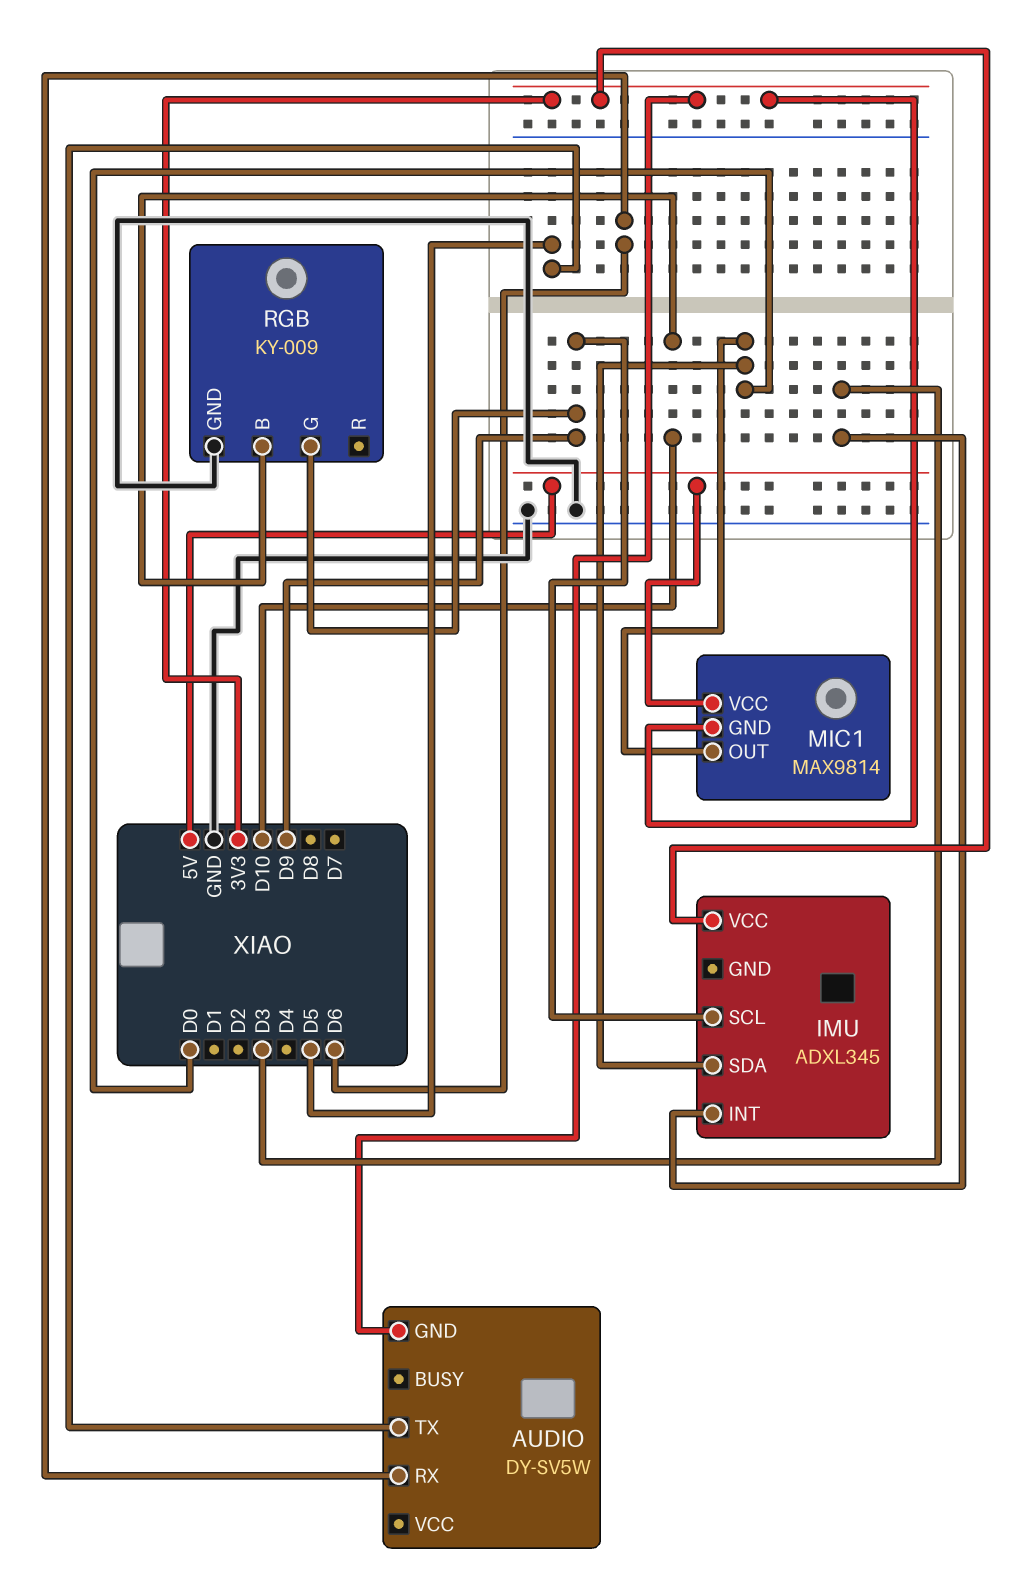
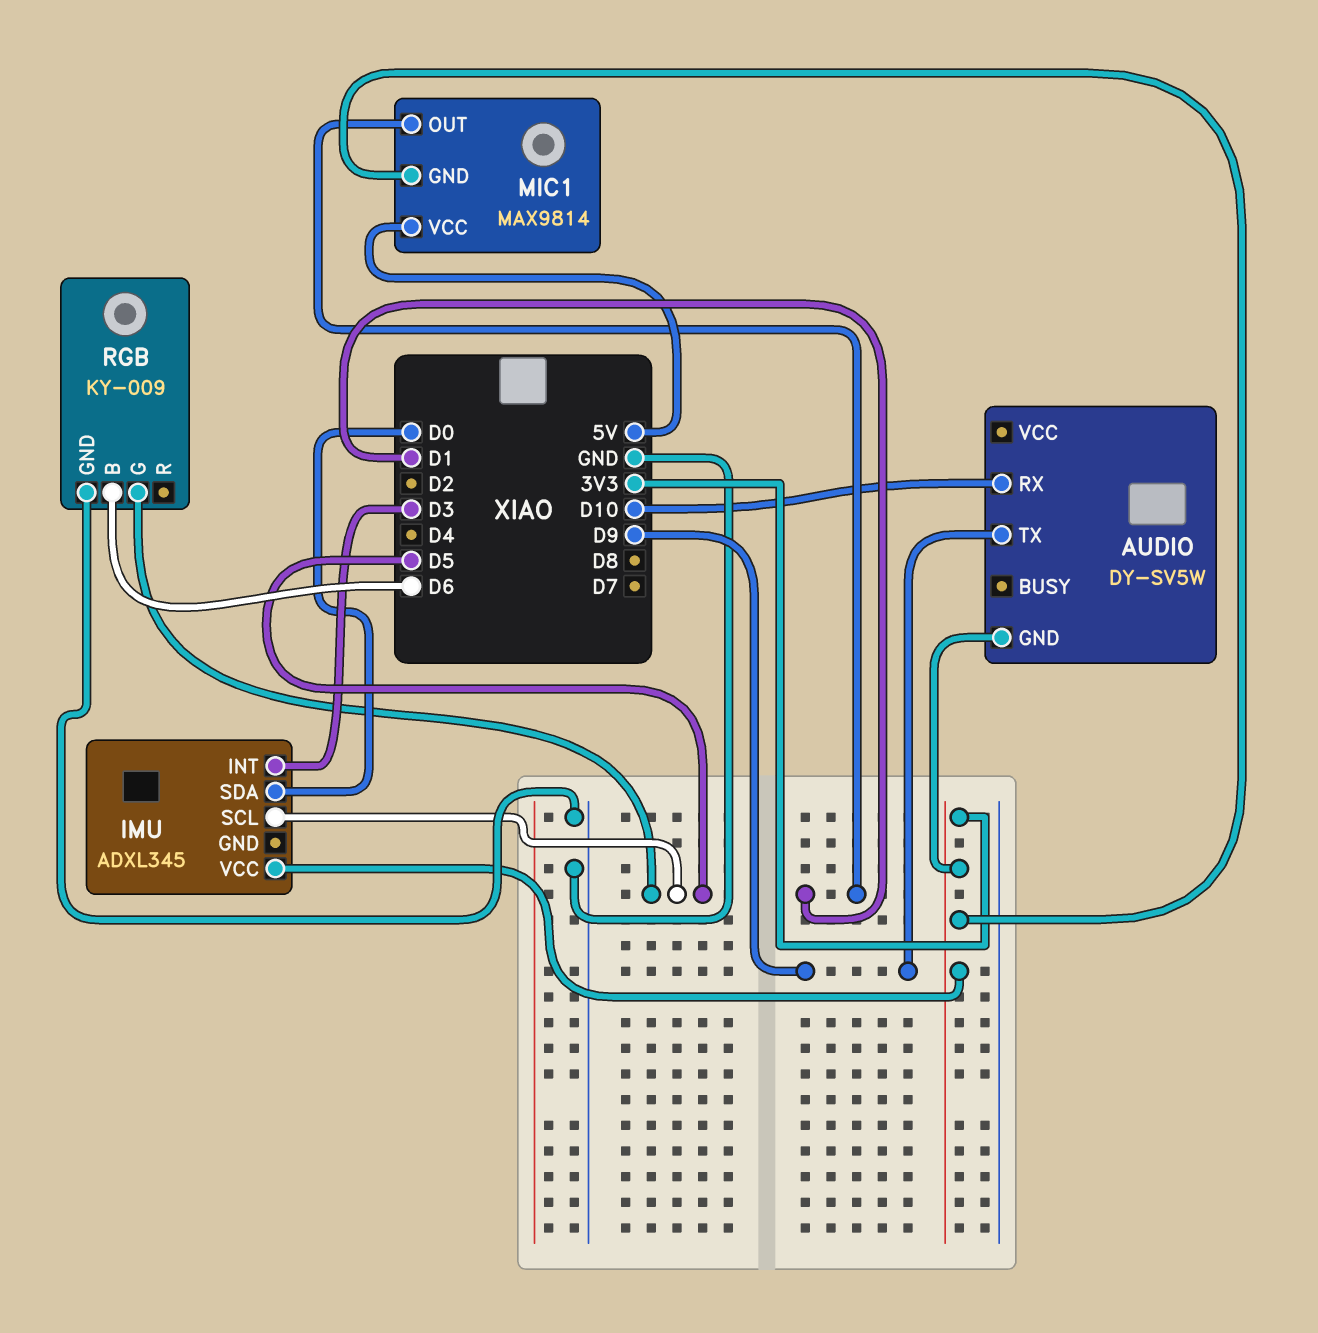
AUDIO pin RX: D6 -> D10
AUDIO pin TX: D5 -> D9
IMU pin SCL: D9 -> D5
MIC1 pin OUT: D0 -> D1
RGB pin B: D10 -> D6
RGB pin G: D9 -> D5

